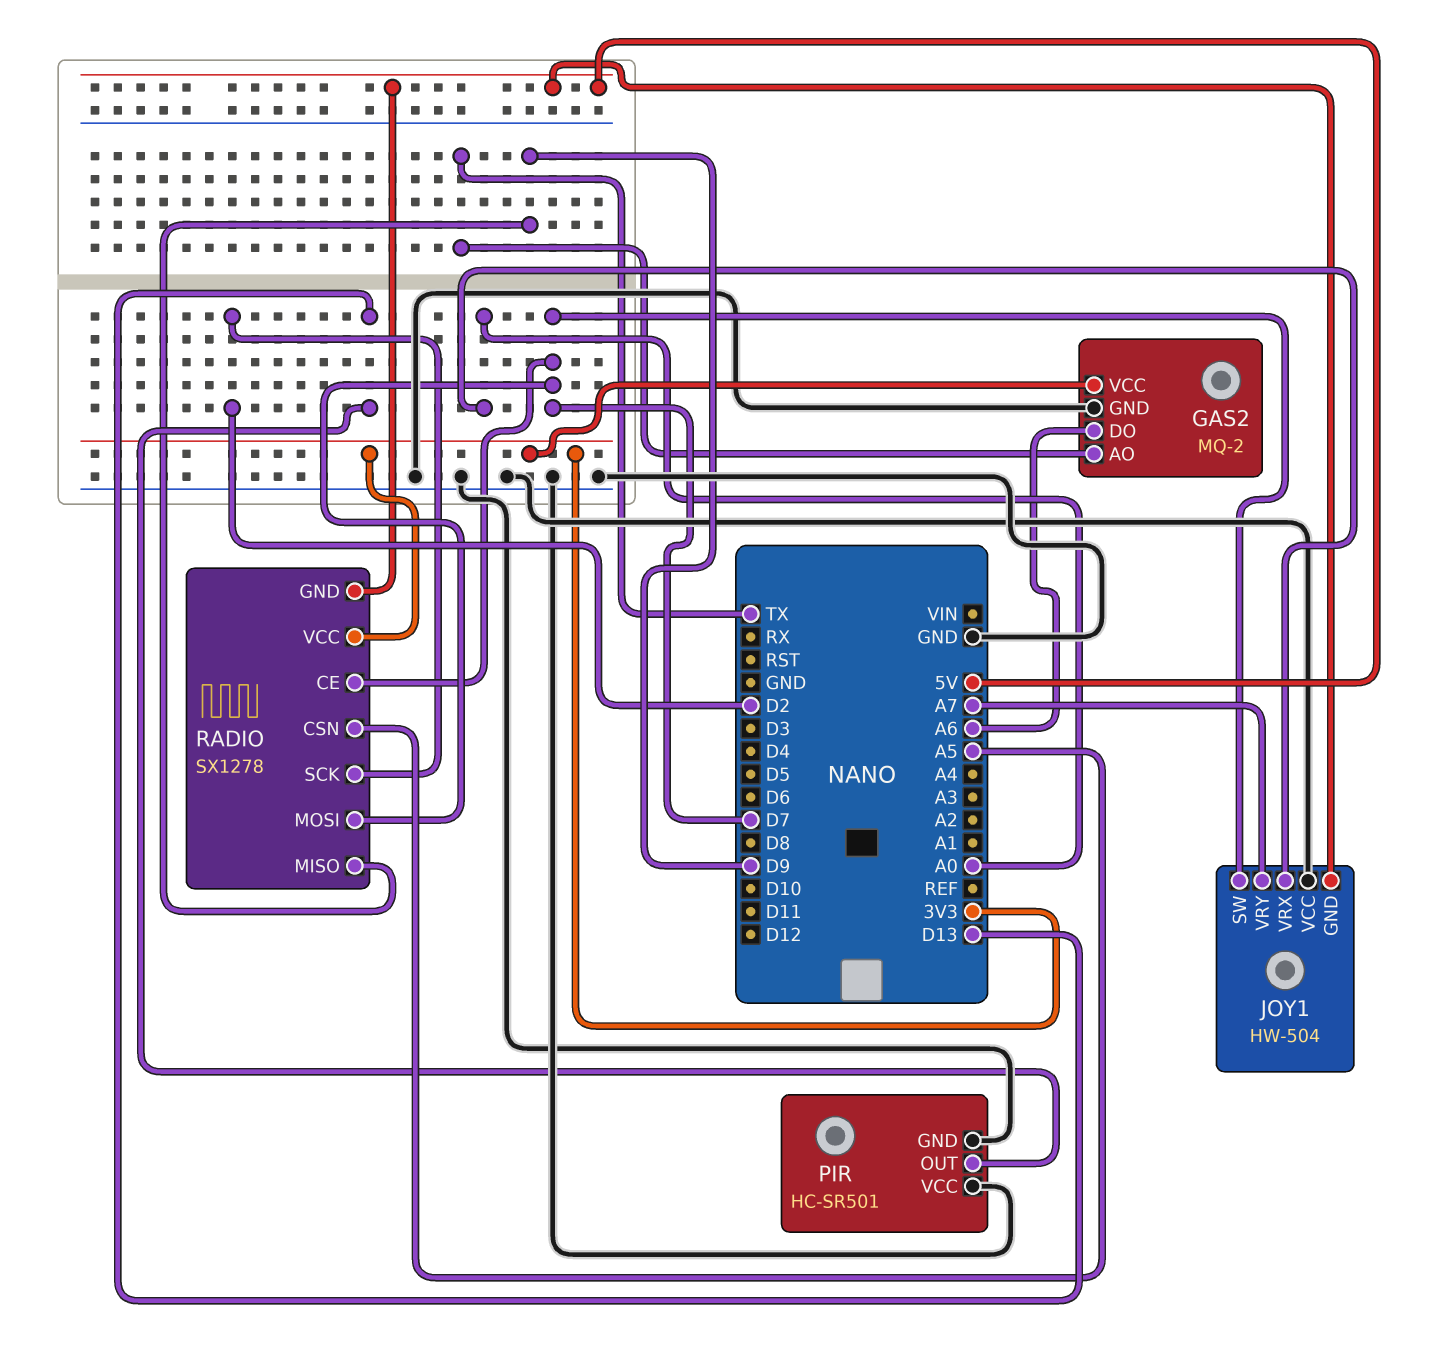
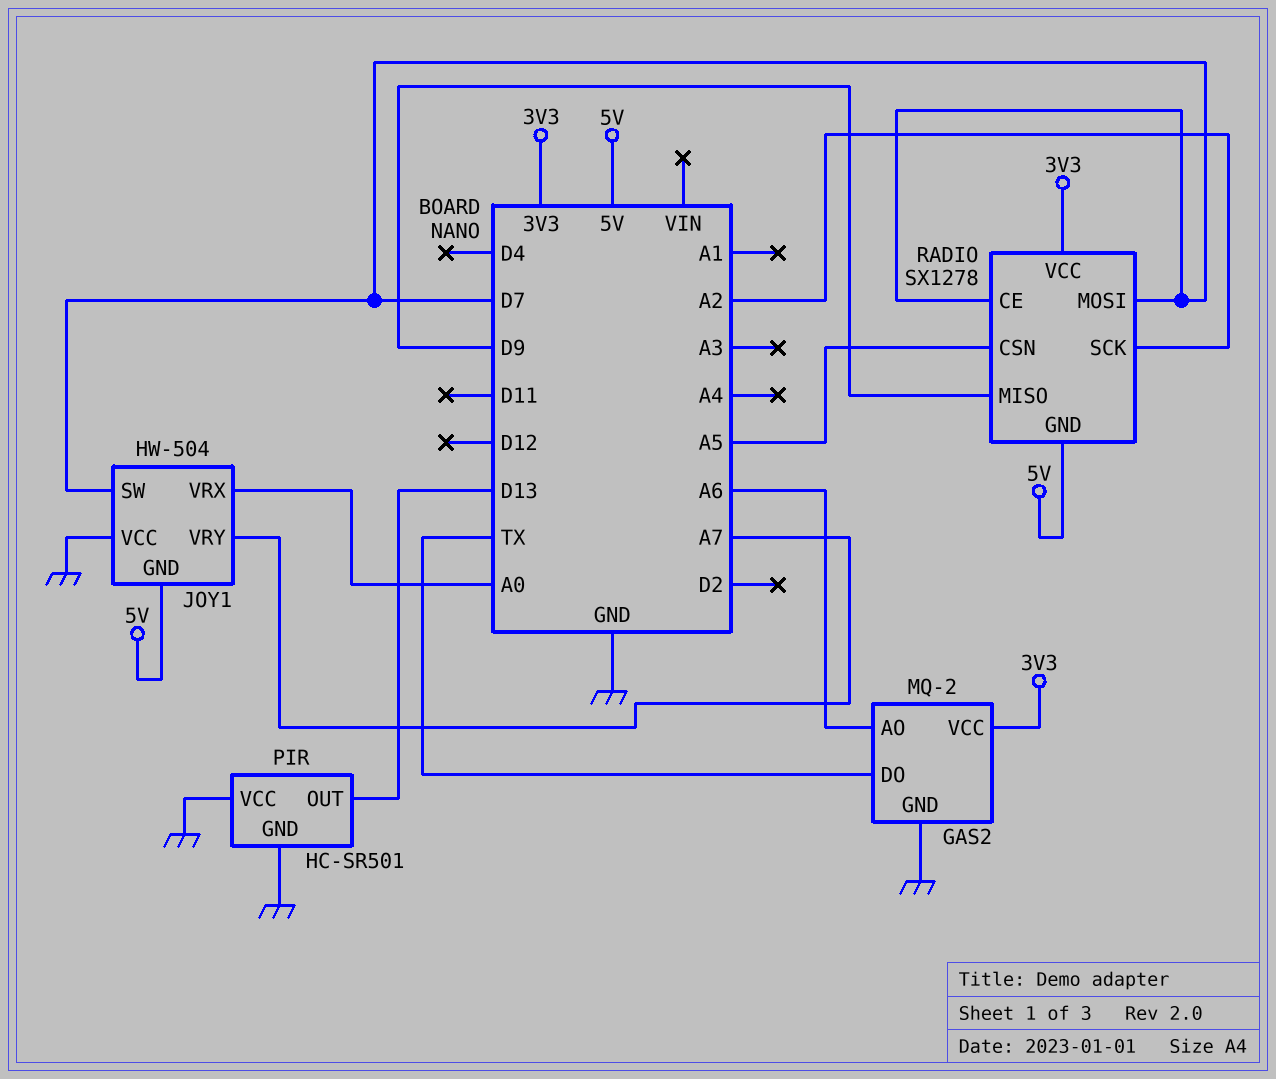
GAS2 pin AO: TX -> A6
GAS2 pin DO: A6 -> TX
RADIO pin SCK: D2 -> A2

